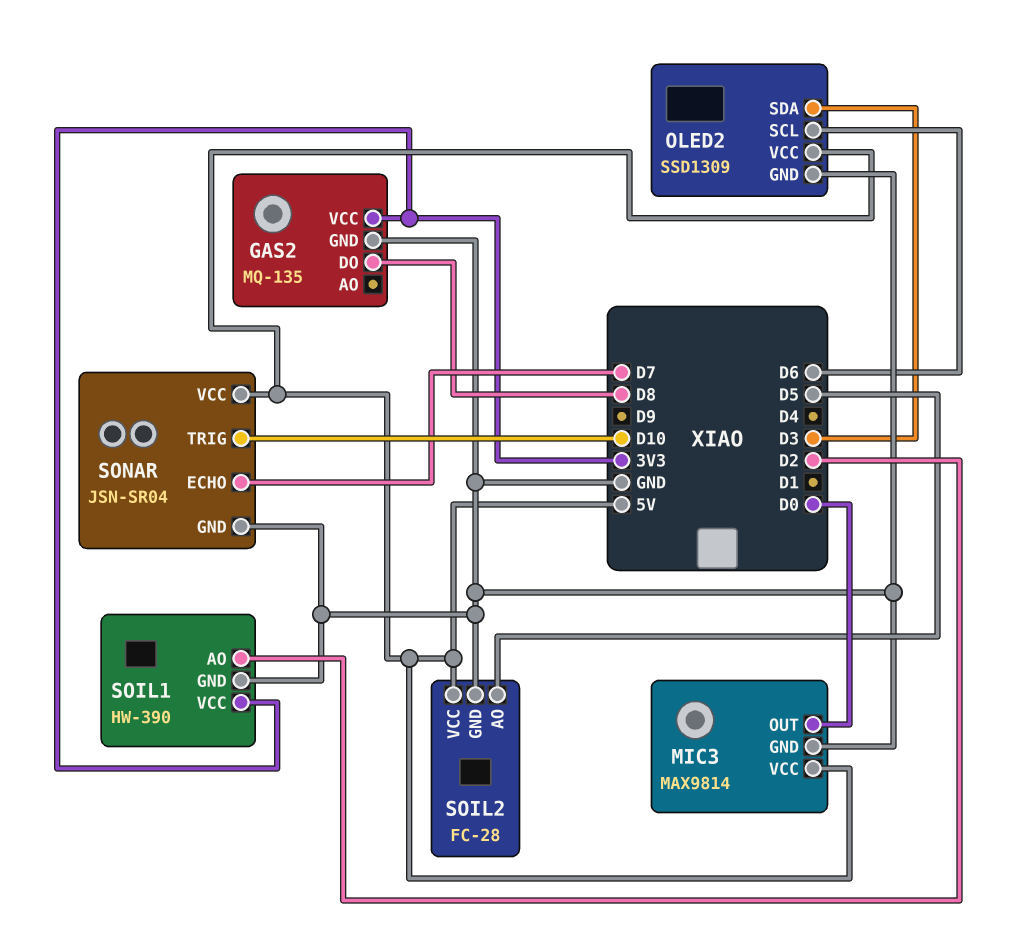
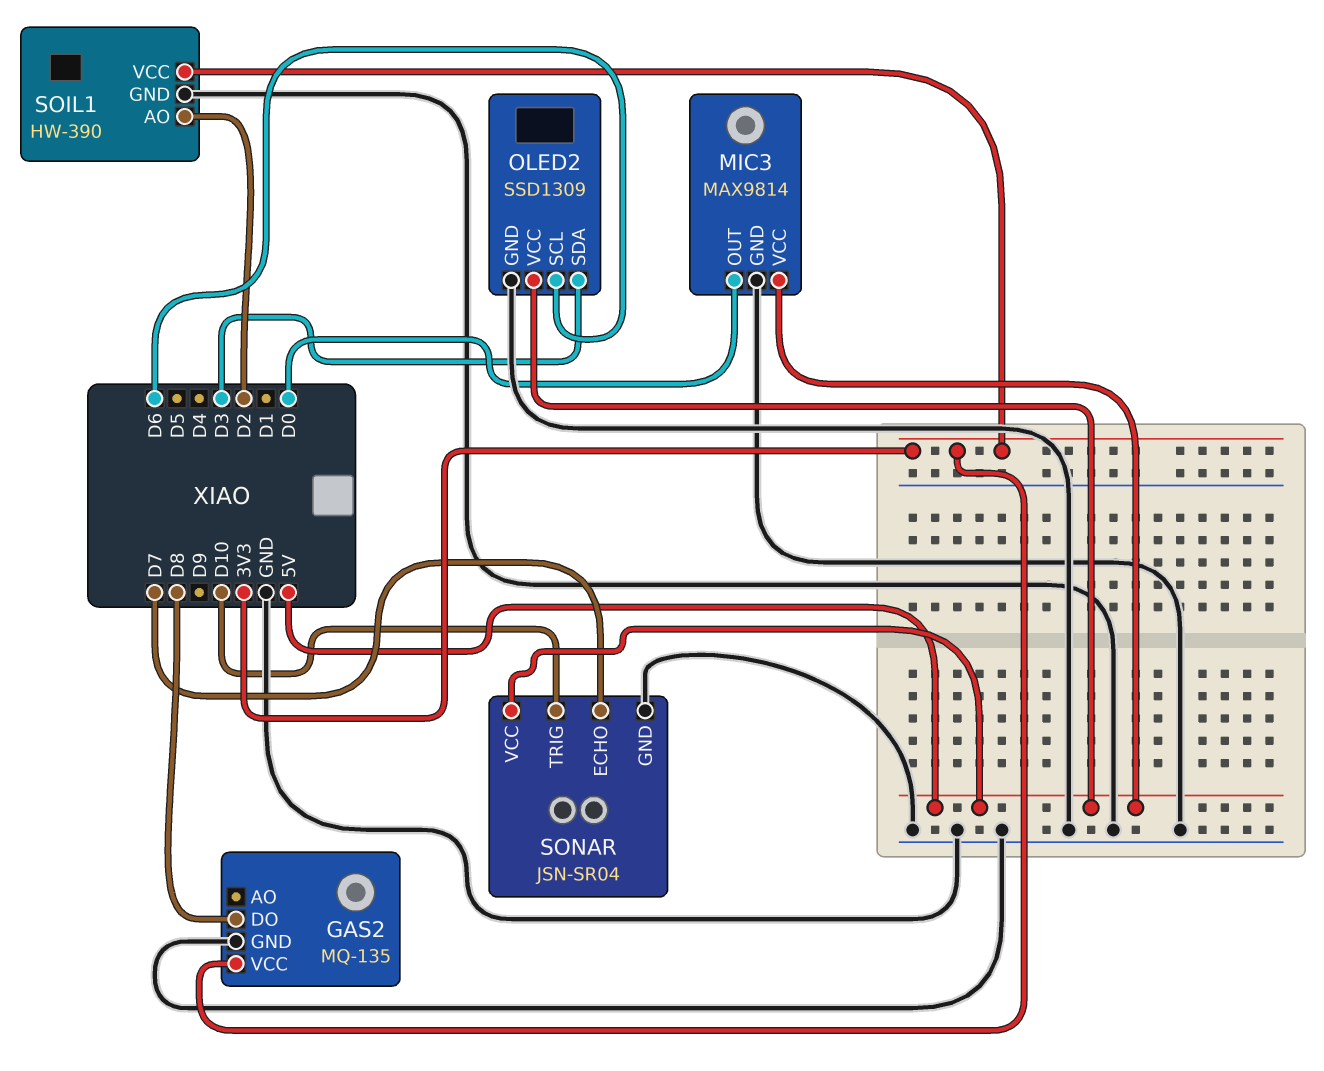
SOIL2: FC-28 -> none
SOIL2 pin AO: D5 -> none
SOIL2 pin GND: GND -> none
SOIL2 pin VCC: 5V -> none

